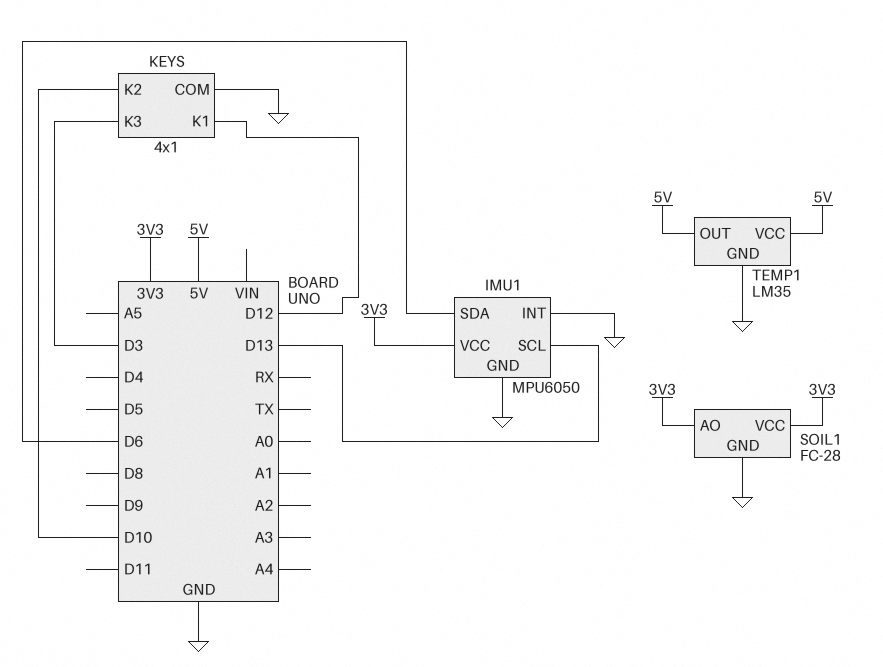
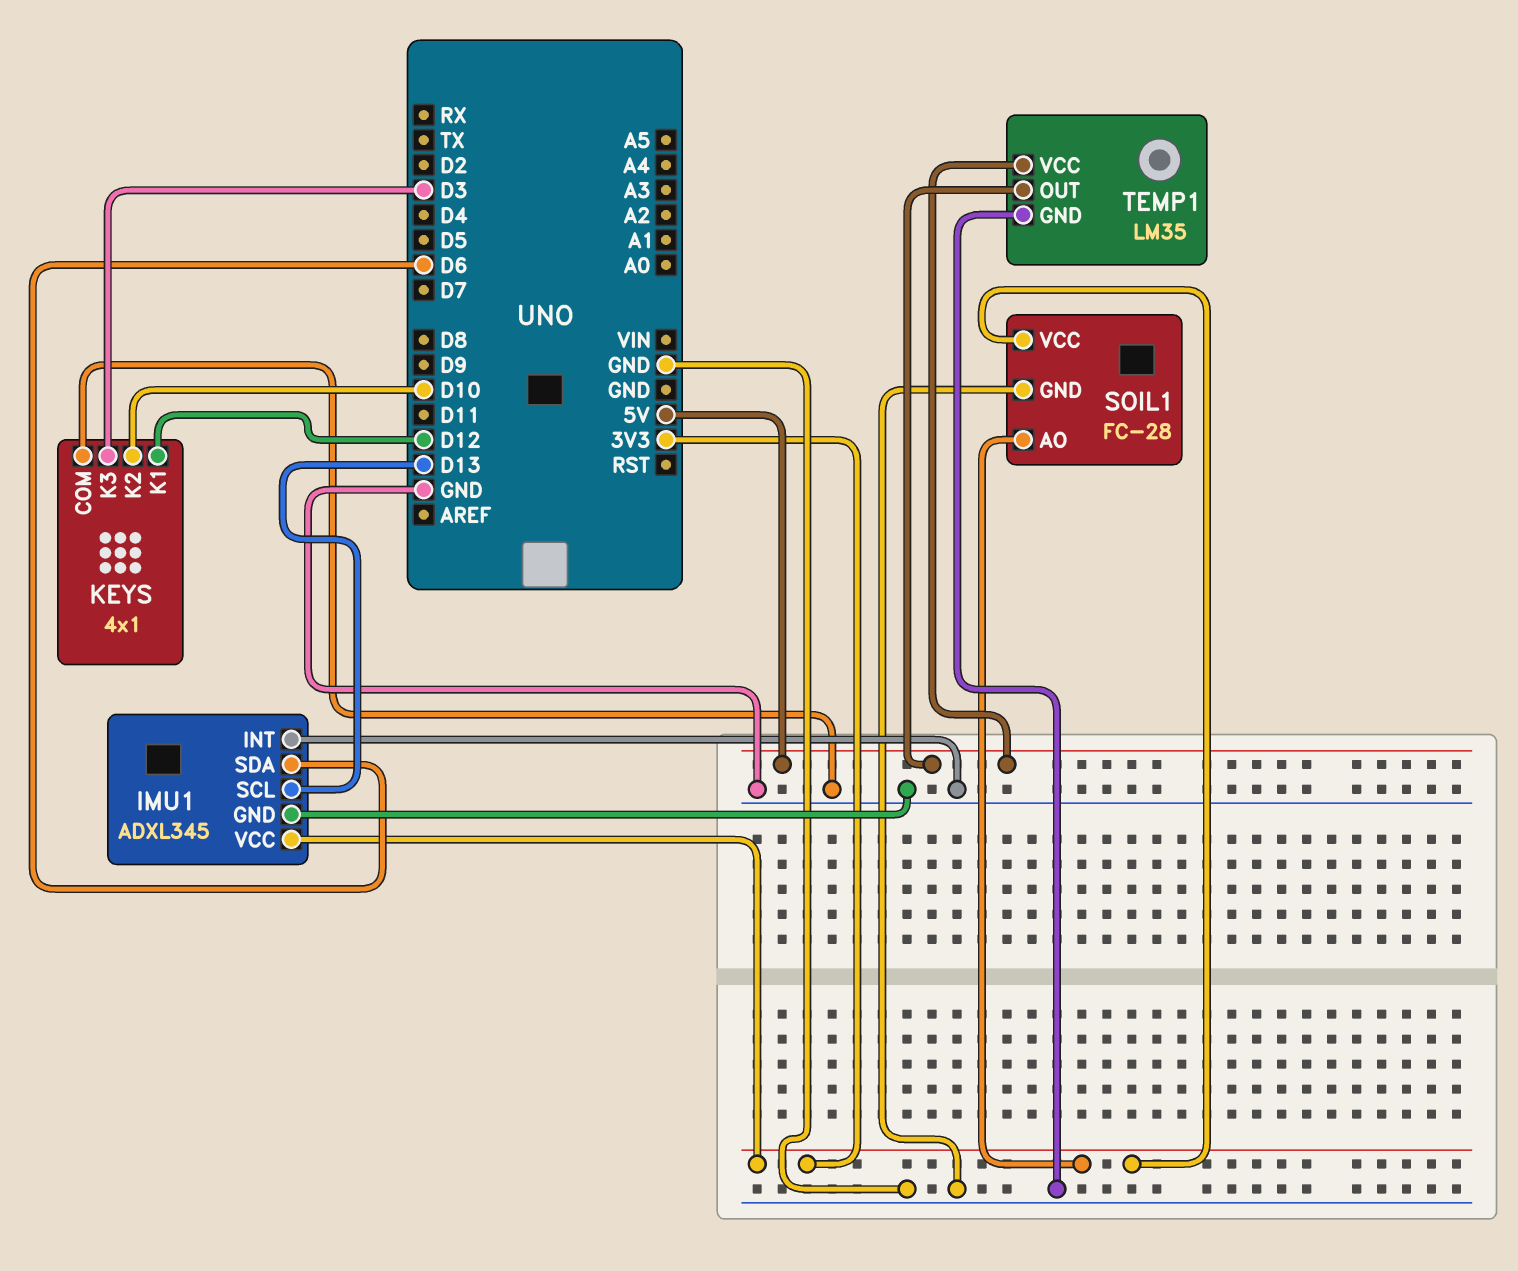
IMU1: MPU6050 -> ADXL345

